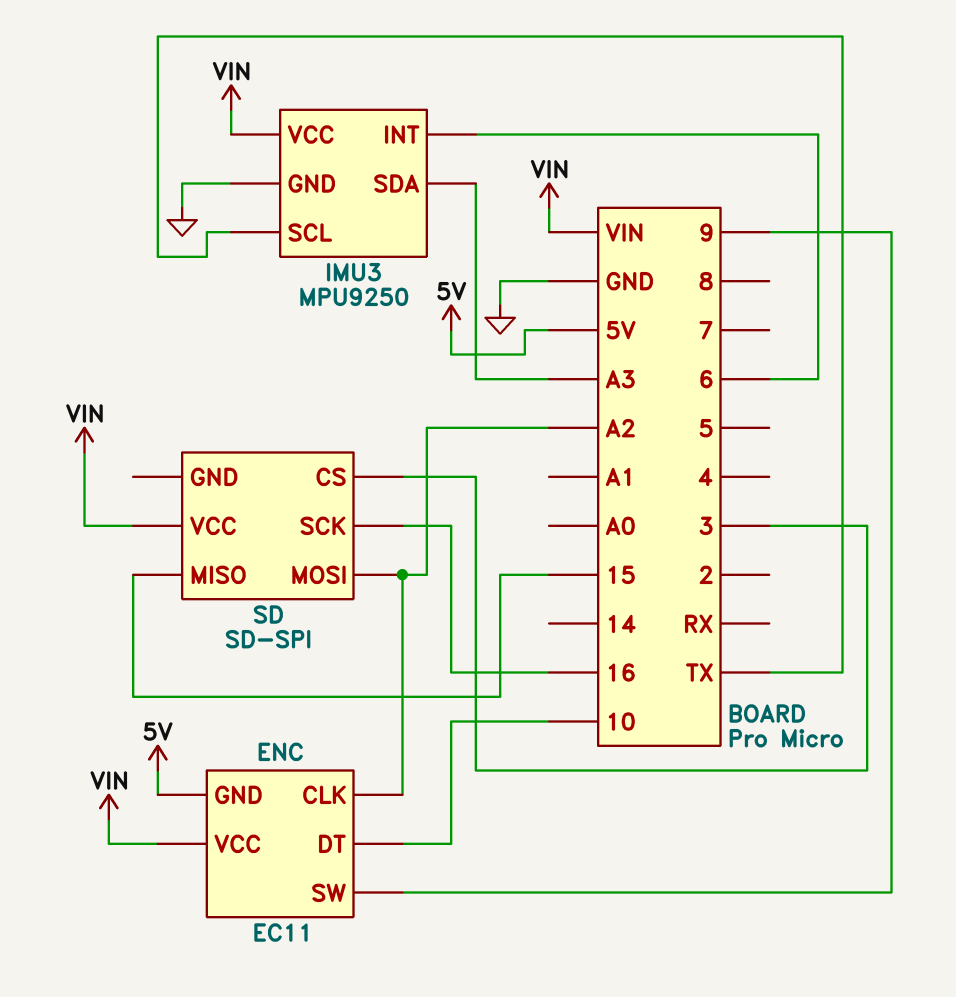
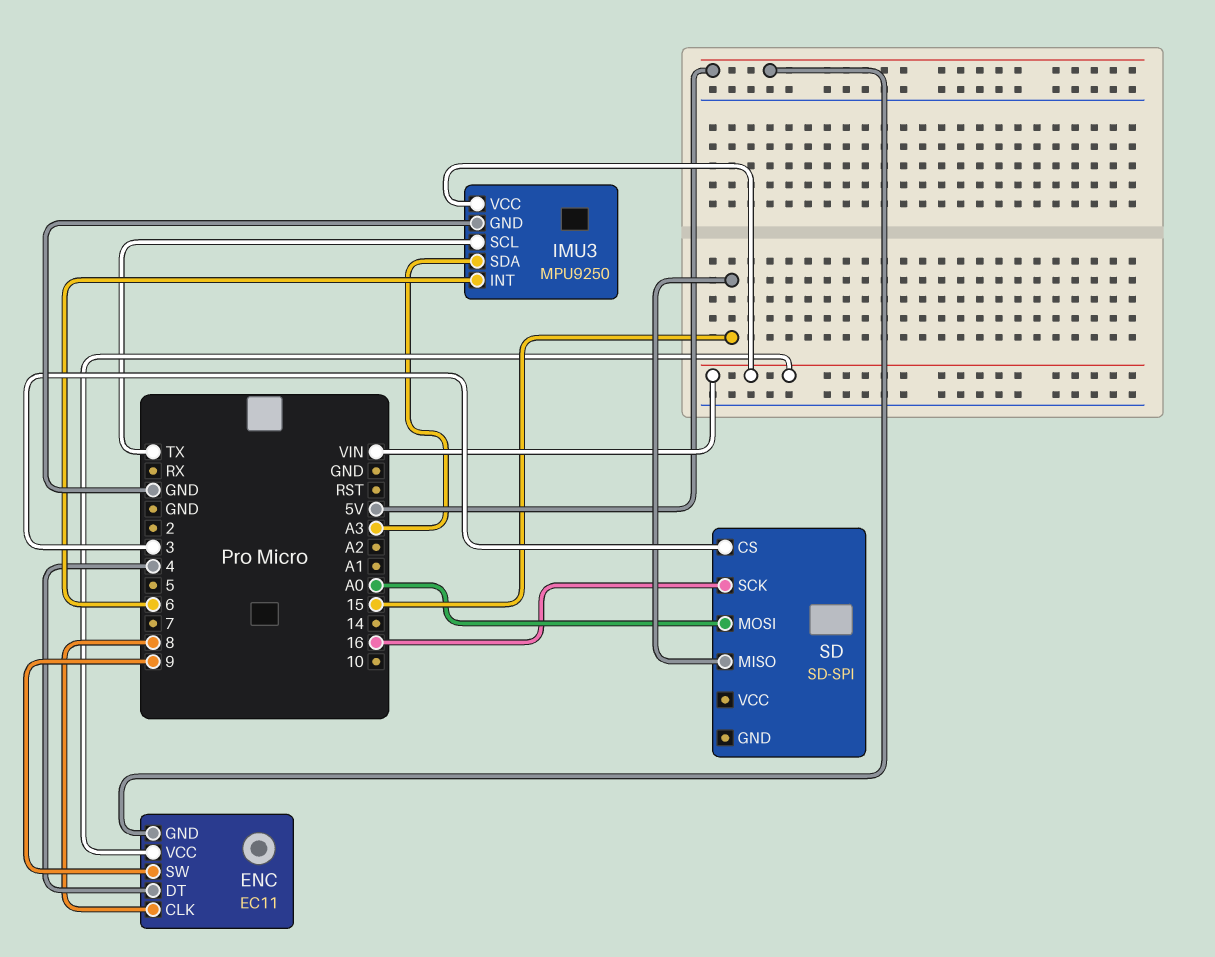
ENC pin CLK: A2 -> 8
ENC pin DT: 10 -> 4
SD pin MOSI: A2 -> A0
SD pin VCC: VIN -> none

